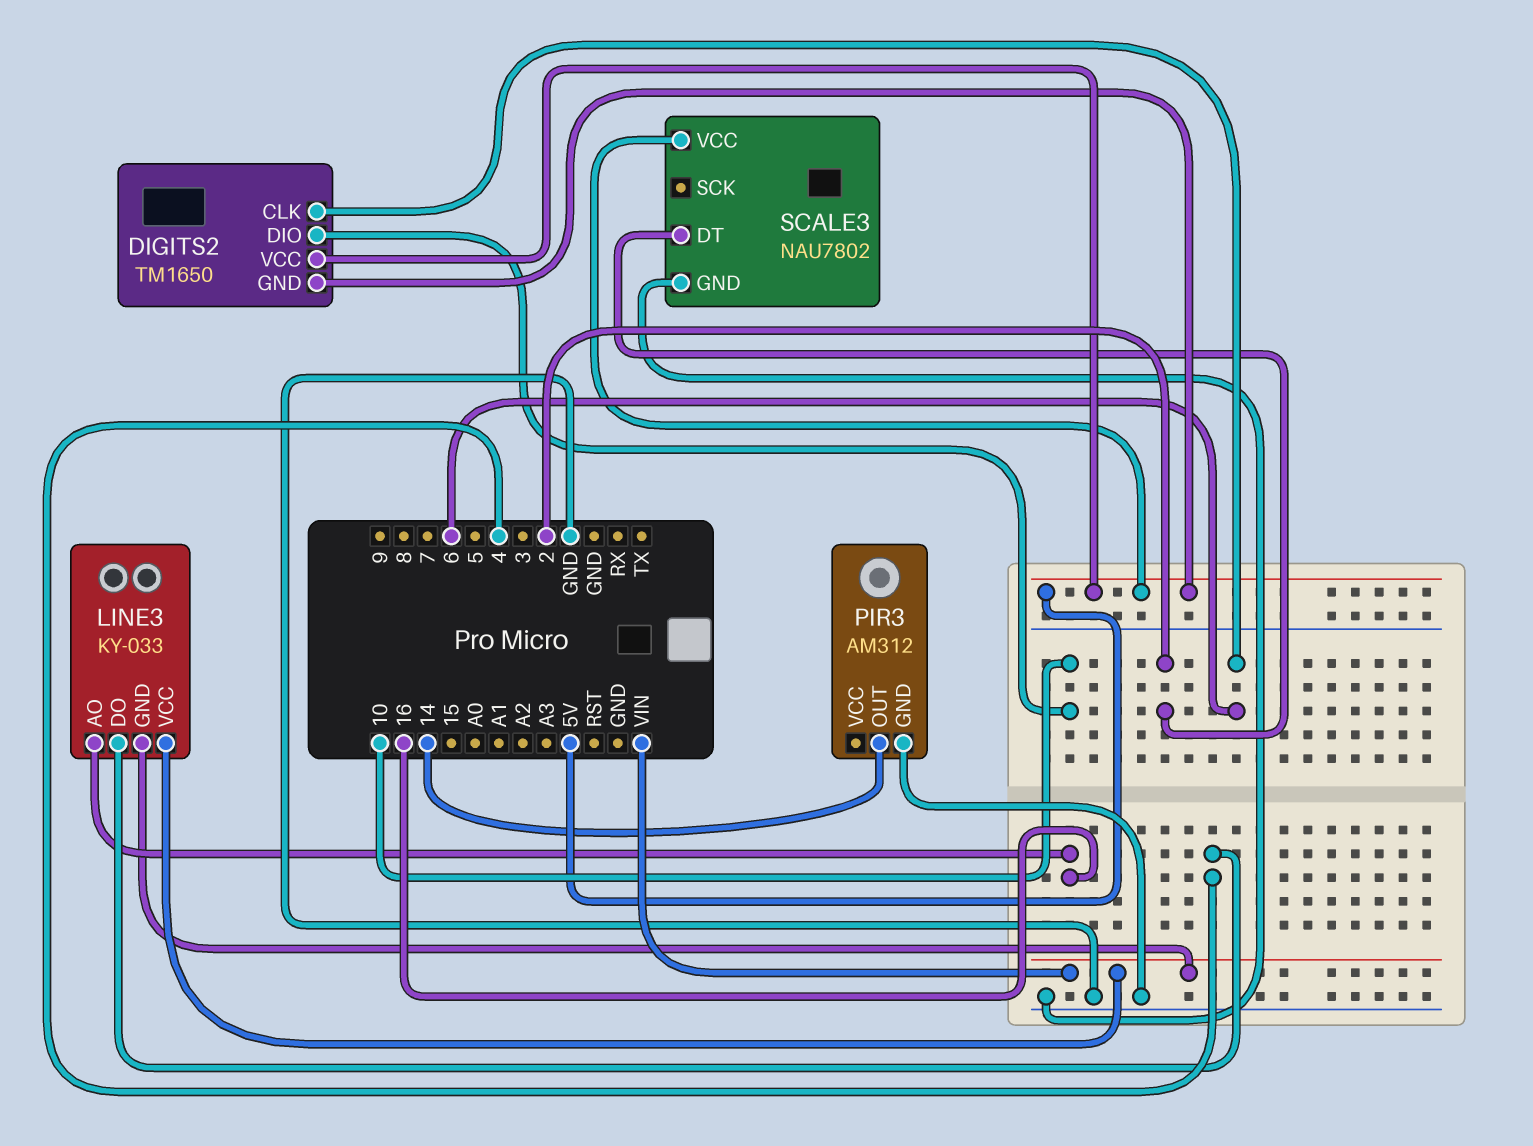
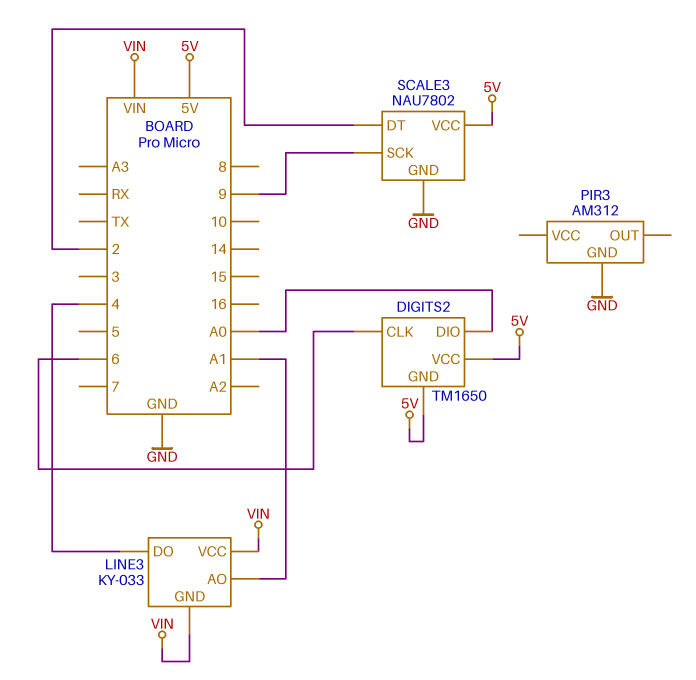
DIGITS2 pin DIO: 10 -> A0
LINE3 pin AO: 16 -> A1
PIR3 pin OUT: 14 -> none
SCALE3 pin SCK: none -> 9

